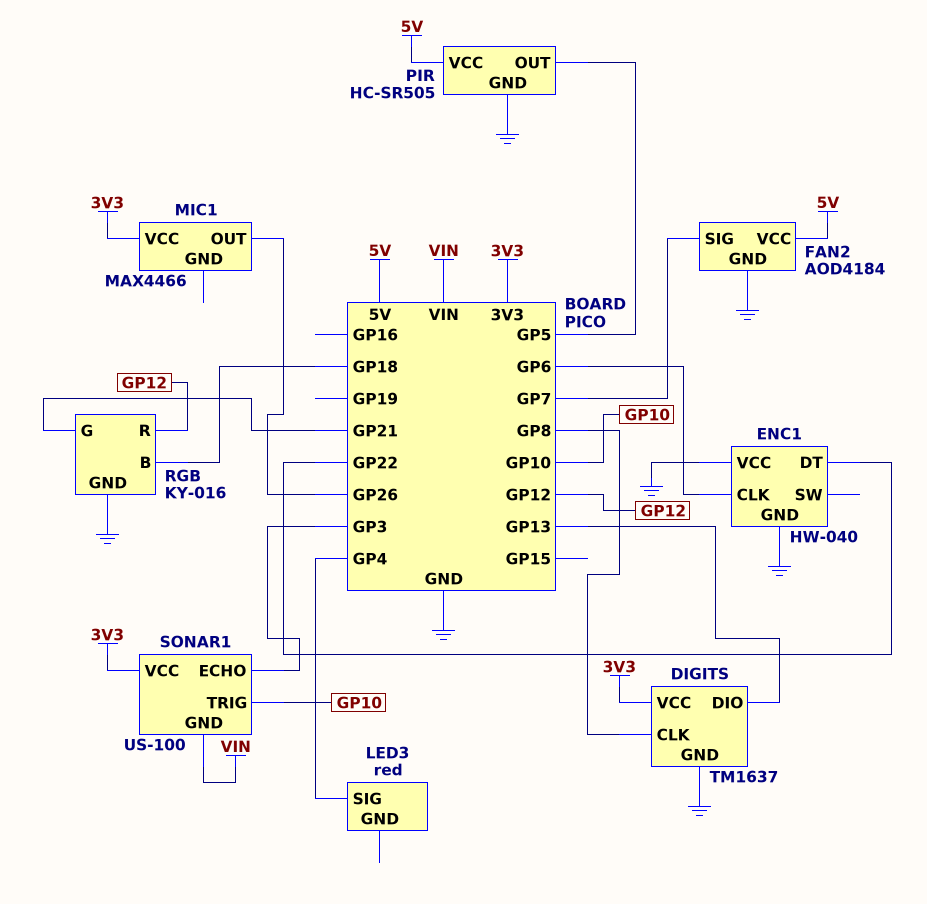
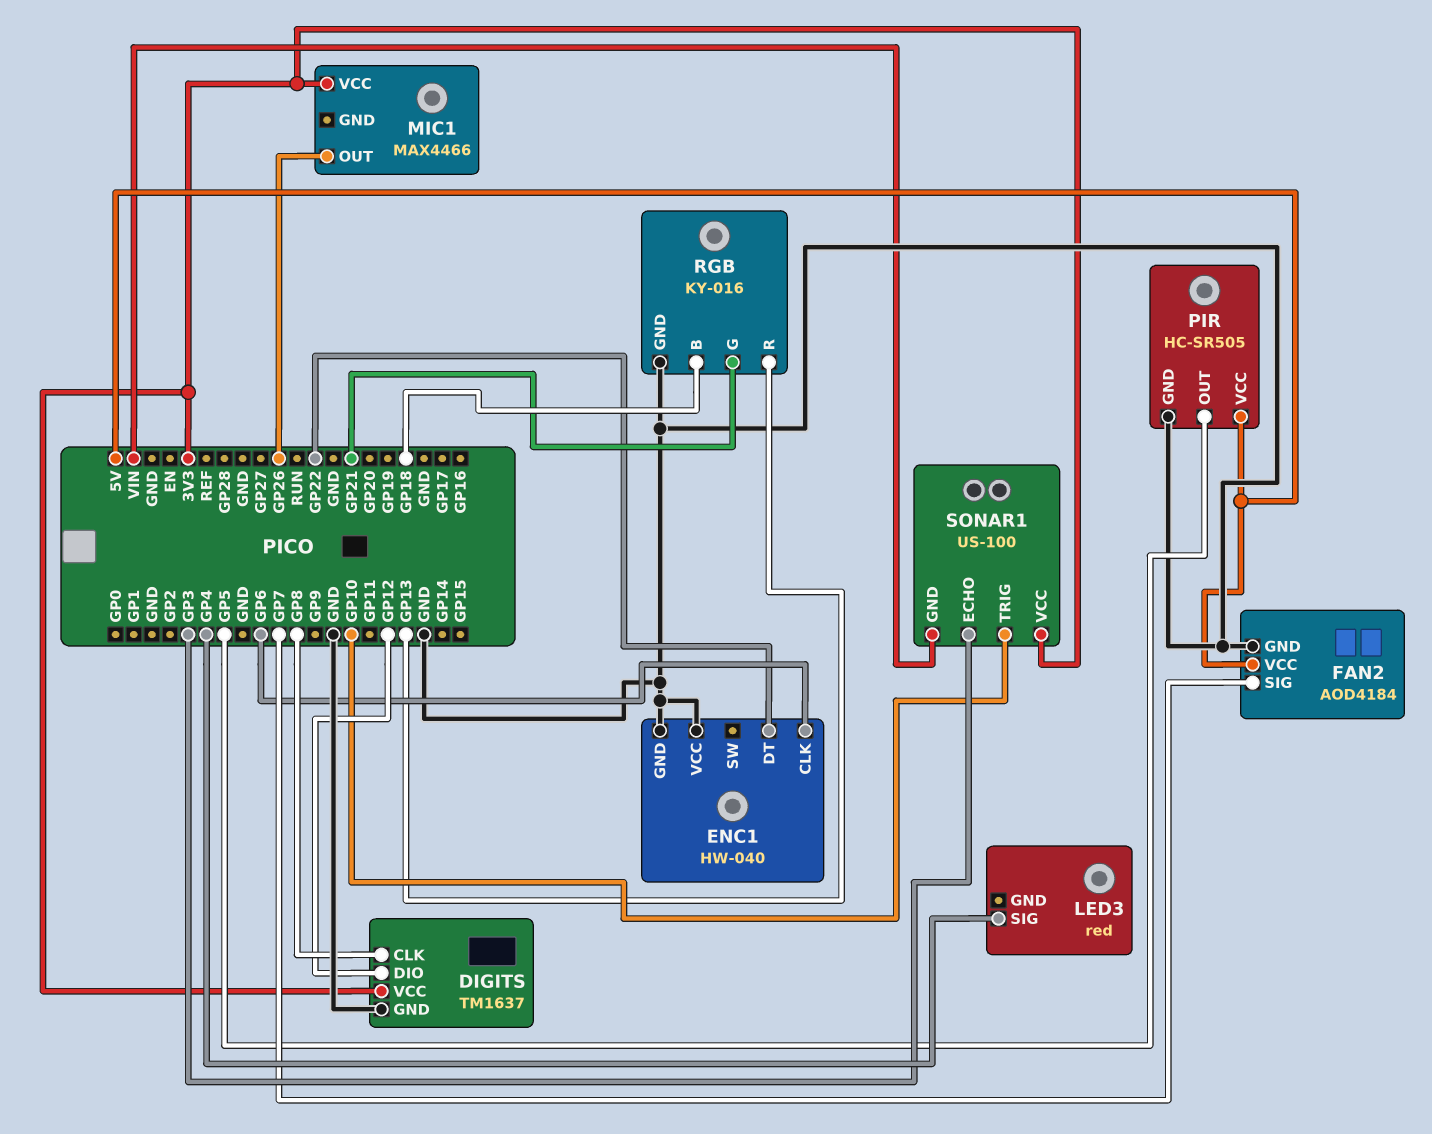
DIGITS pin DIO: GP13 -> GP12
RGB pin R: GP12 -> GP13

